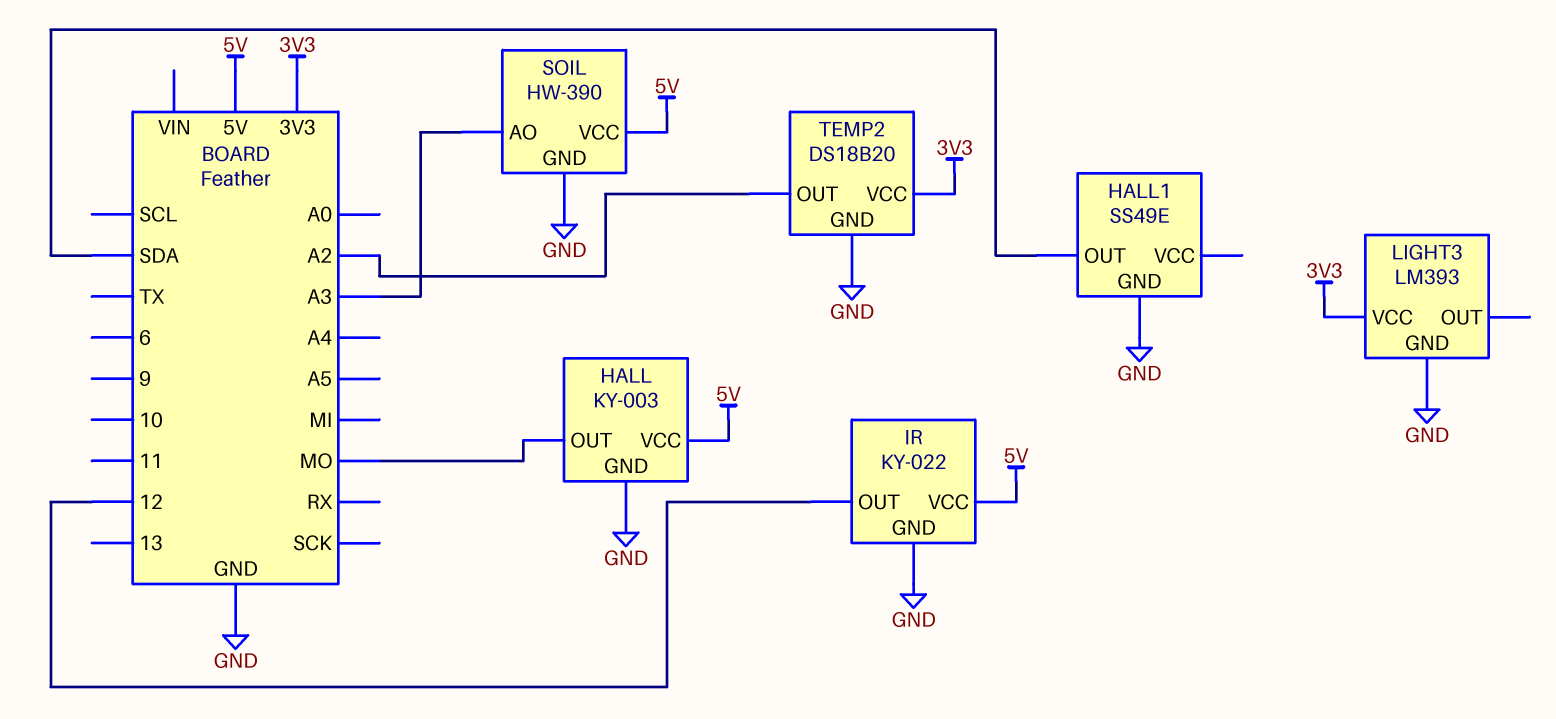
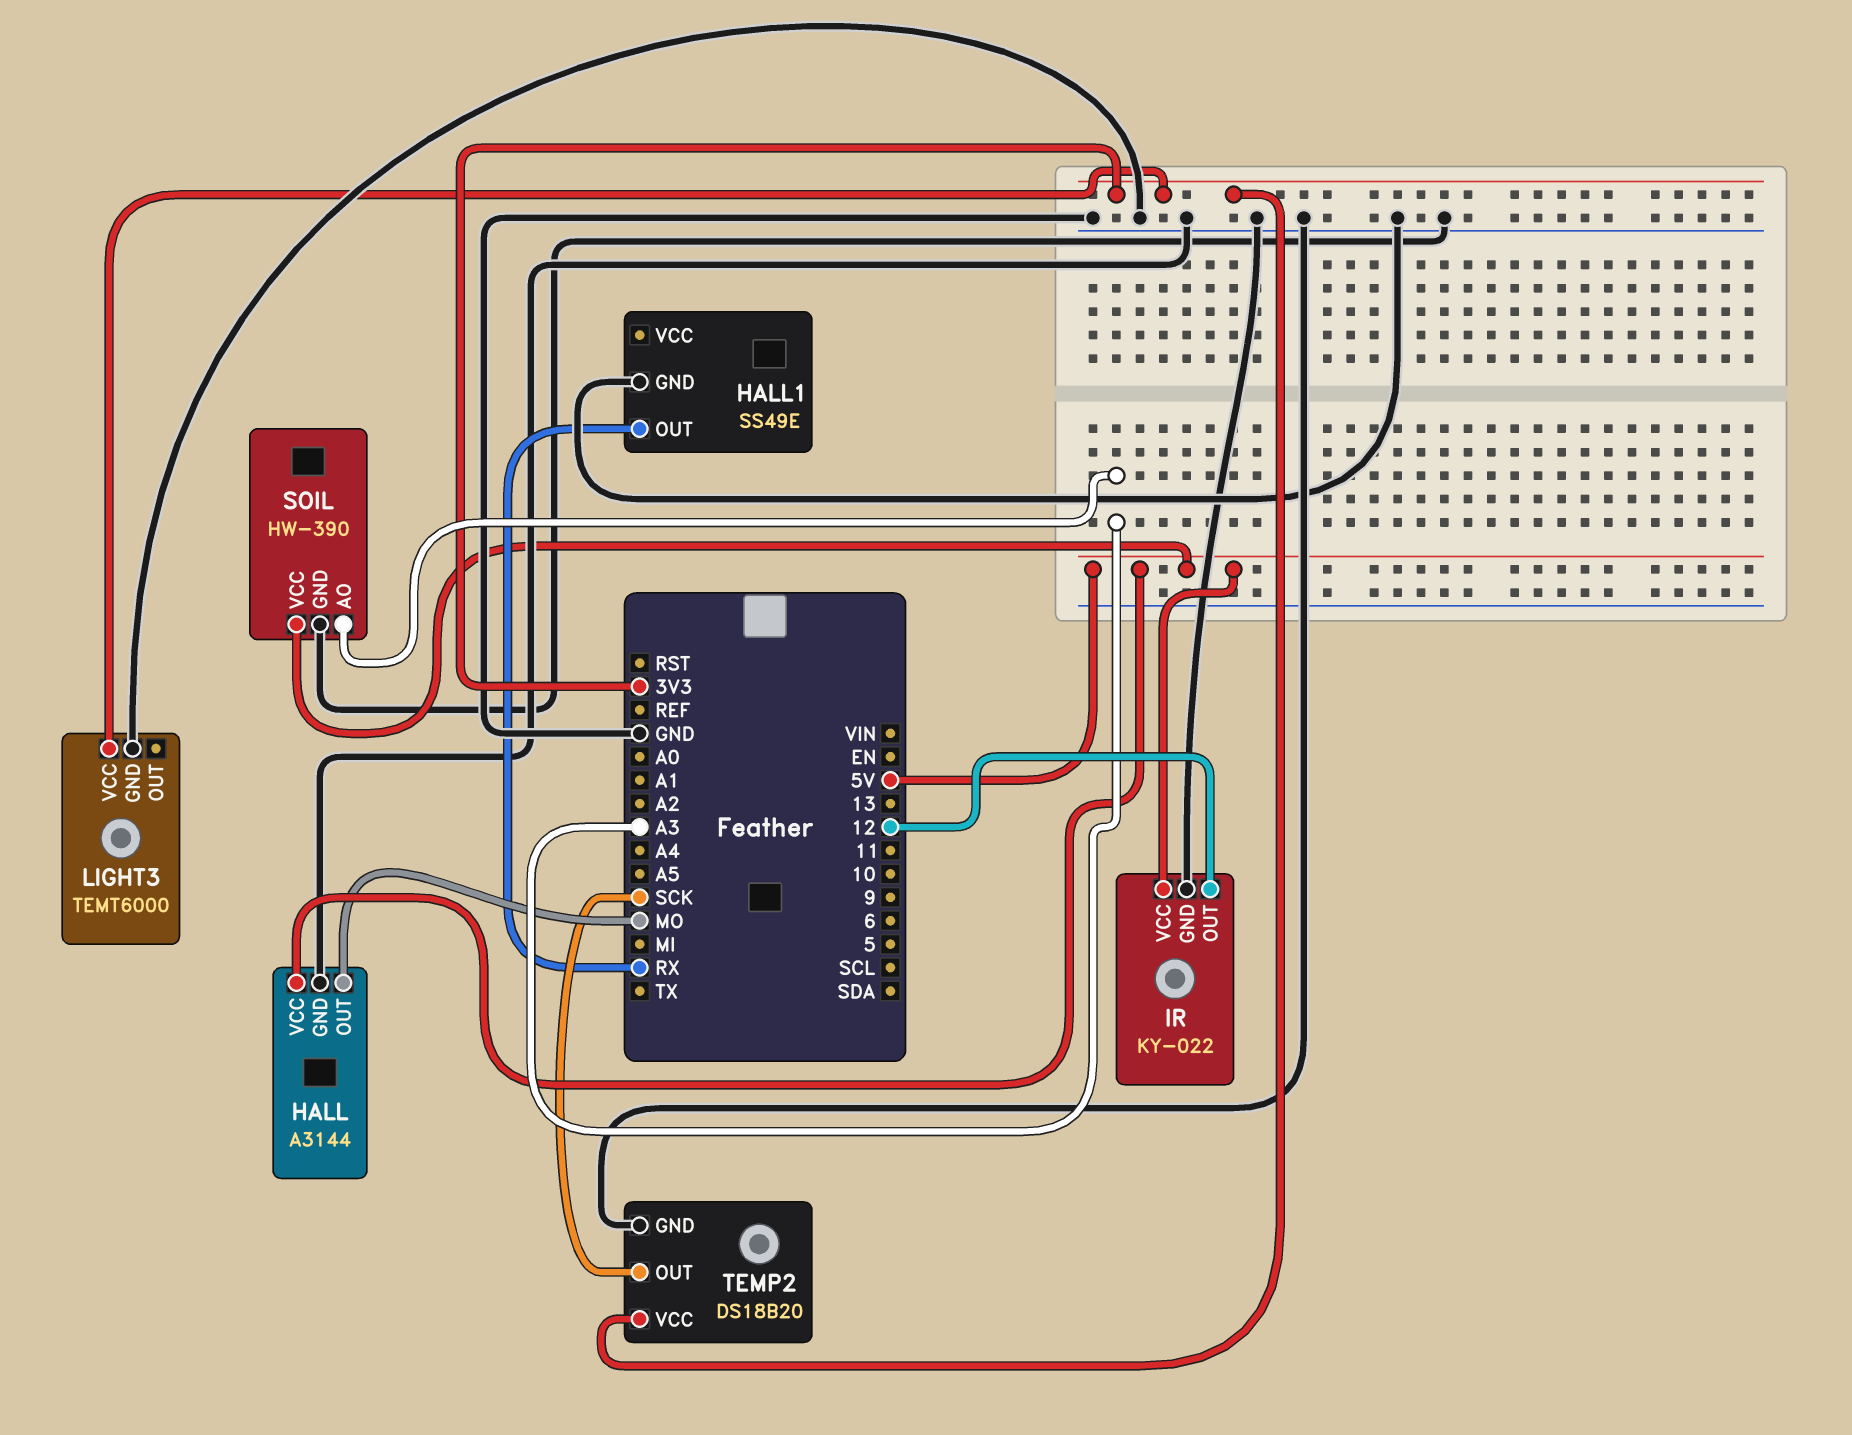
HALL: KY-003 -> A3144
HALL1 pin OUT: SDA -> RX
LIGHT3: LM393 -> TEMT6000
TEMP2 pin OUT: A2 -> SCK

